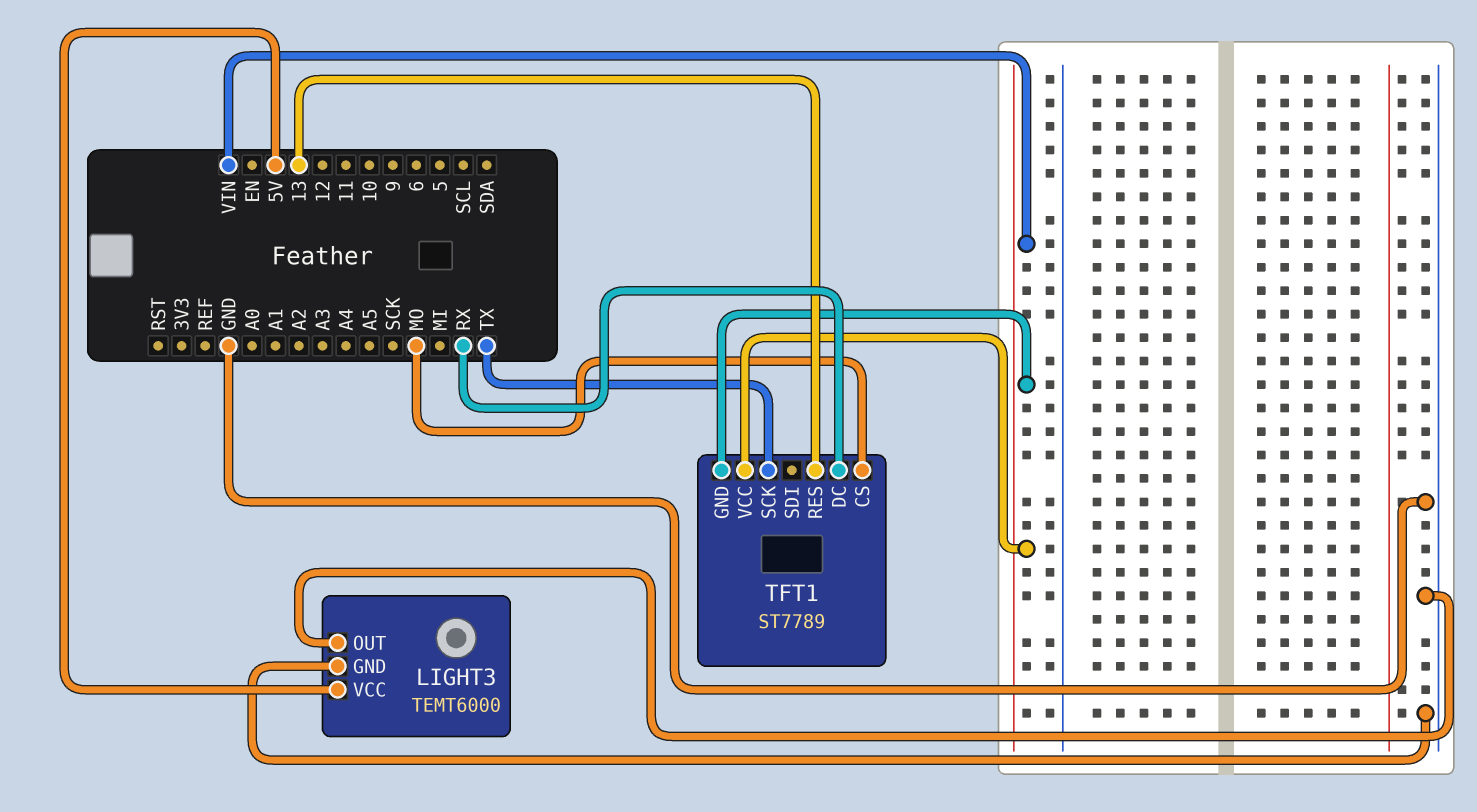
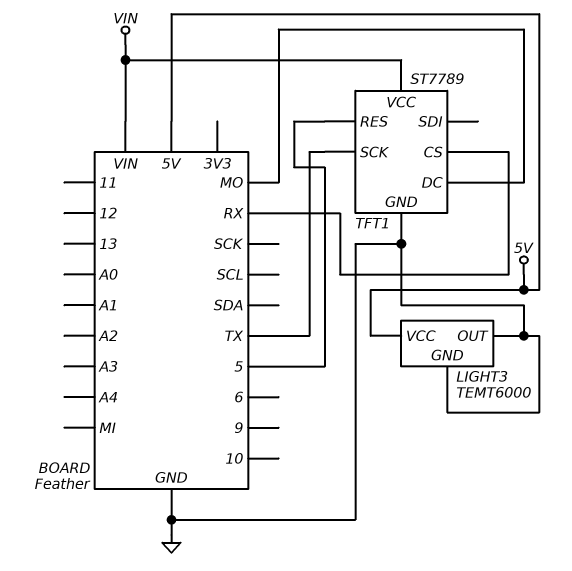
TFT1 pin CS: MO -> RX
TFT1 pin DC: RX -> MO
TFT1 pin GND: VIN -> GND
TFT1 pin RES: 13 -> 5

